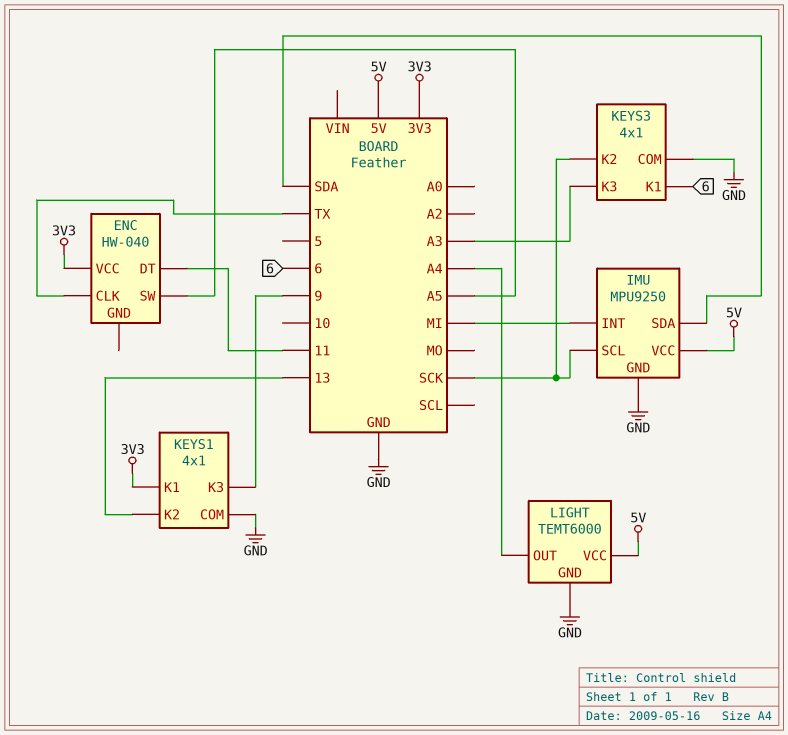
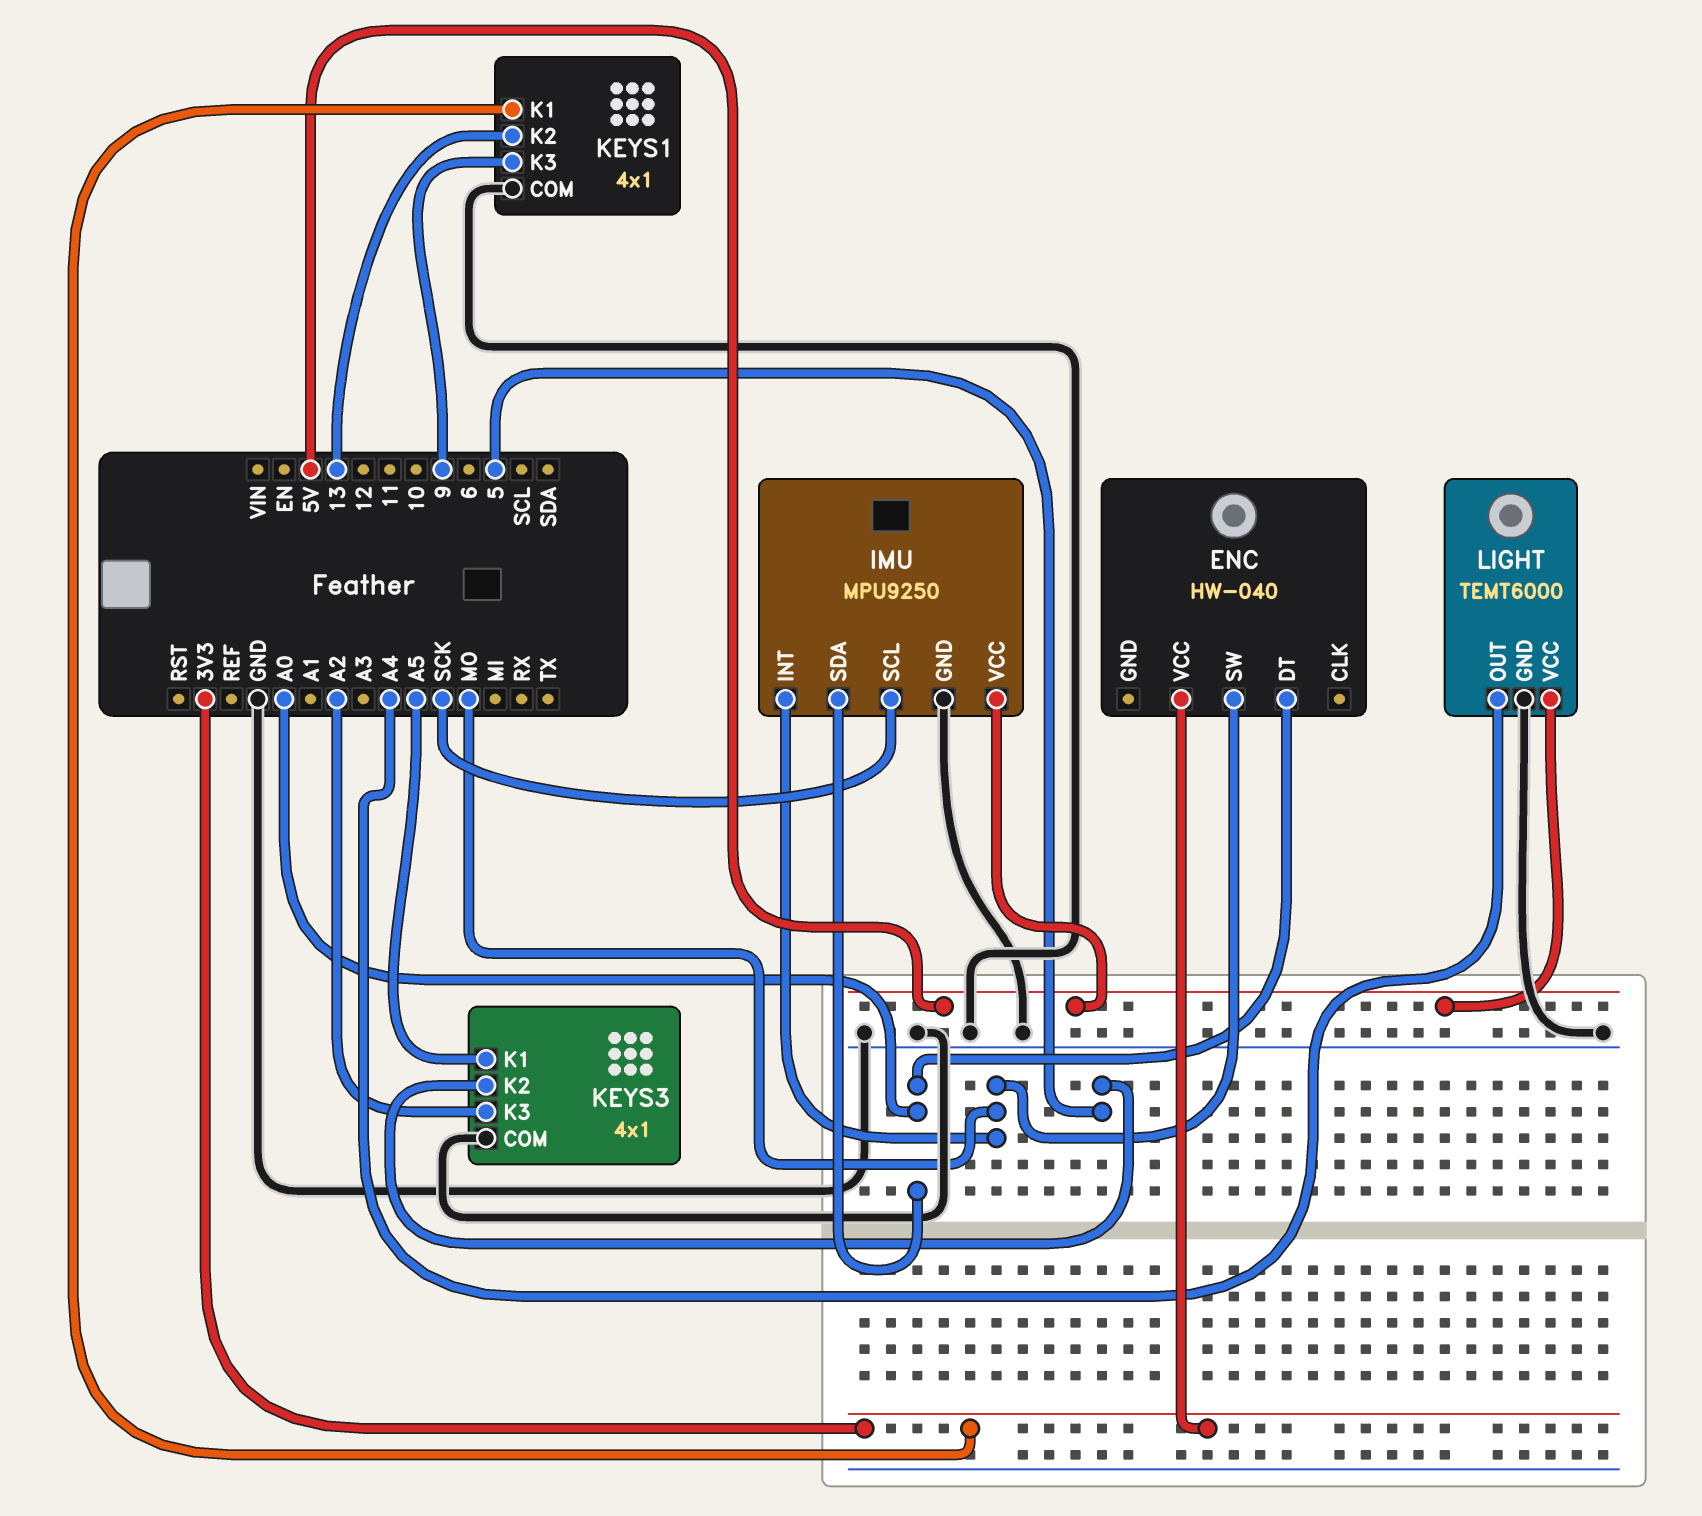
ENC pin CLK: TX -> none
ENC pin DT: 11 -> A0
ENC pin SW: A5 -> MO
IMU pin INT: MI -> MO
IMU pin SDA: SDA -> A0
KEYS3 pin K1: 6 -> A5
KEYS3 pin K2: SCK -> 5
KEYS3 pin K3: A3 -> A2

